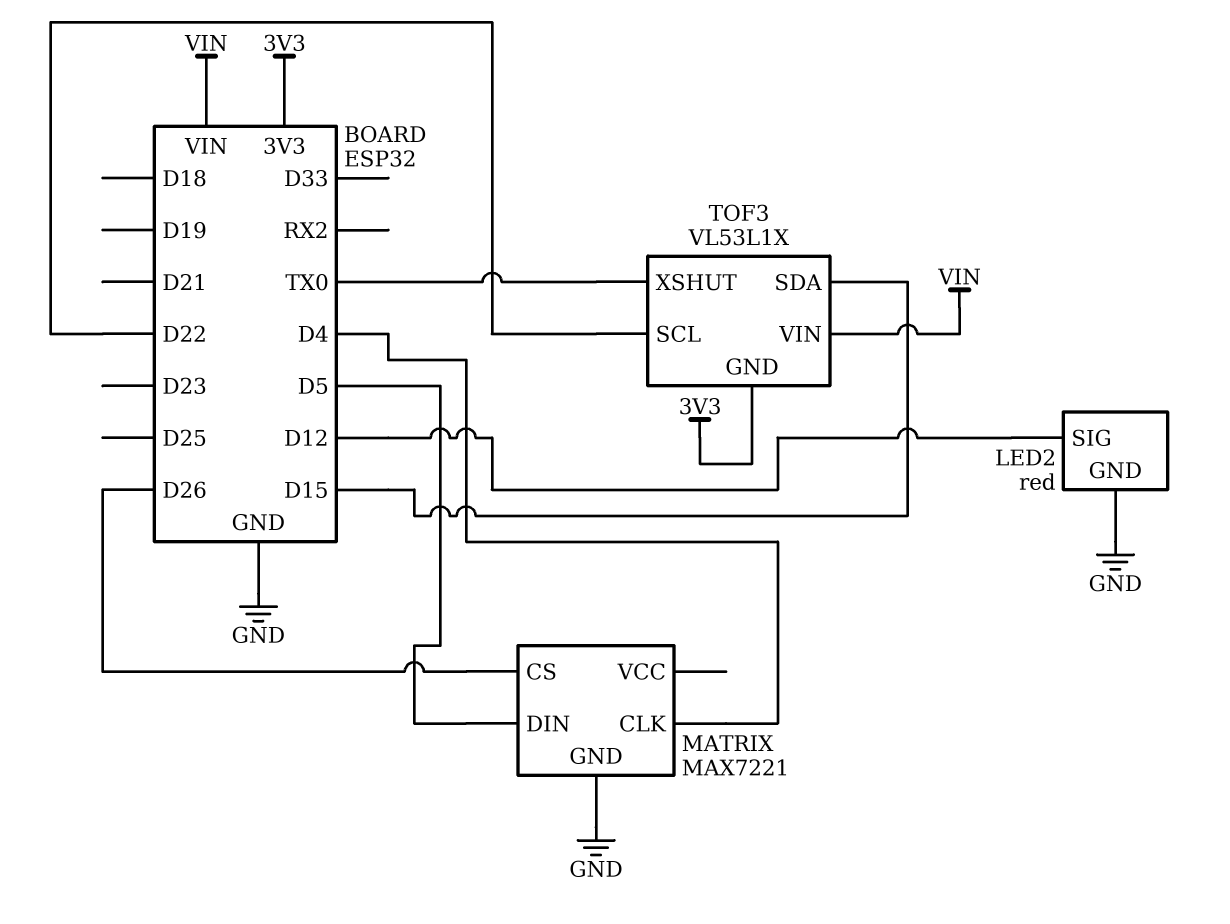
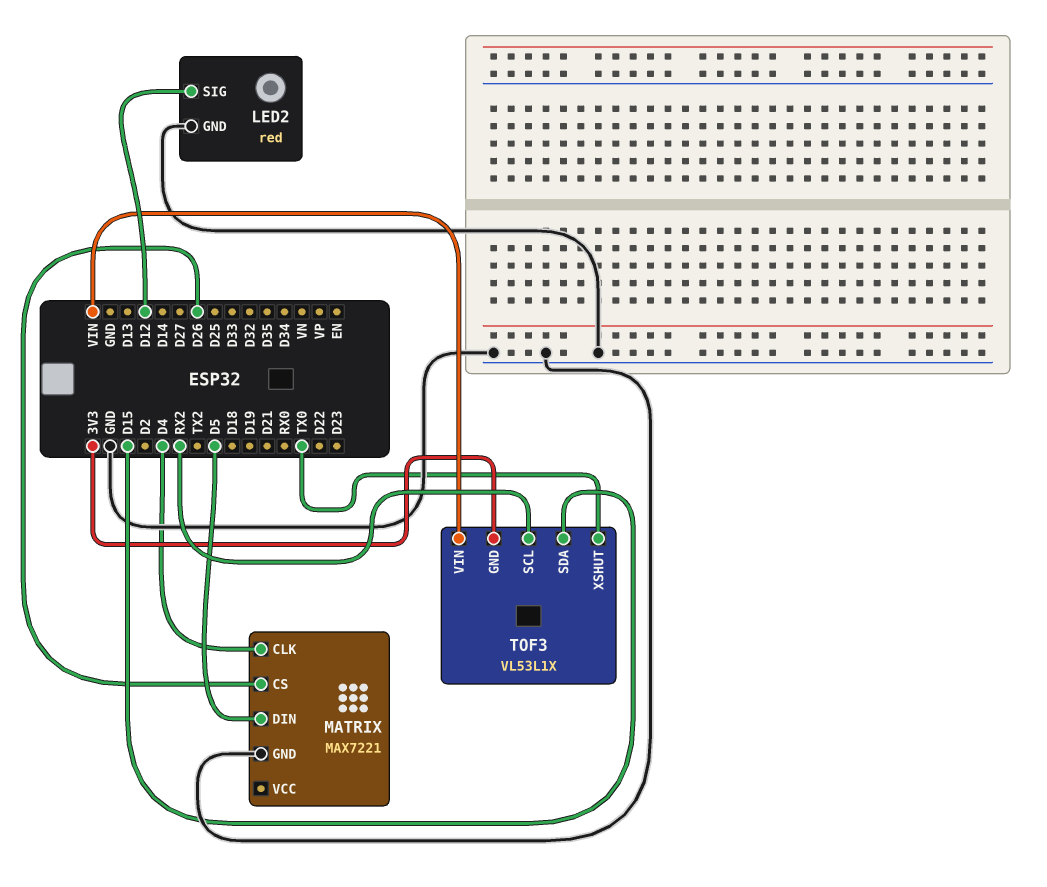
TOF3 pin SCL: D22 -> RX2

